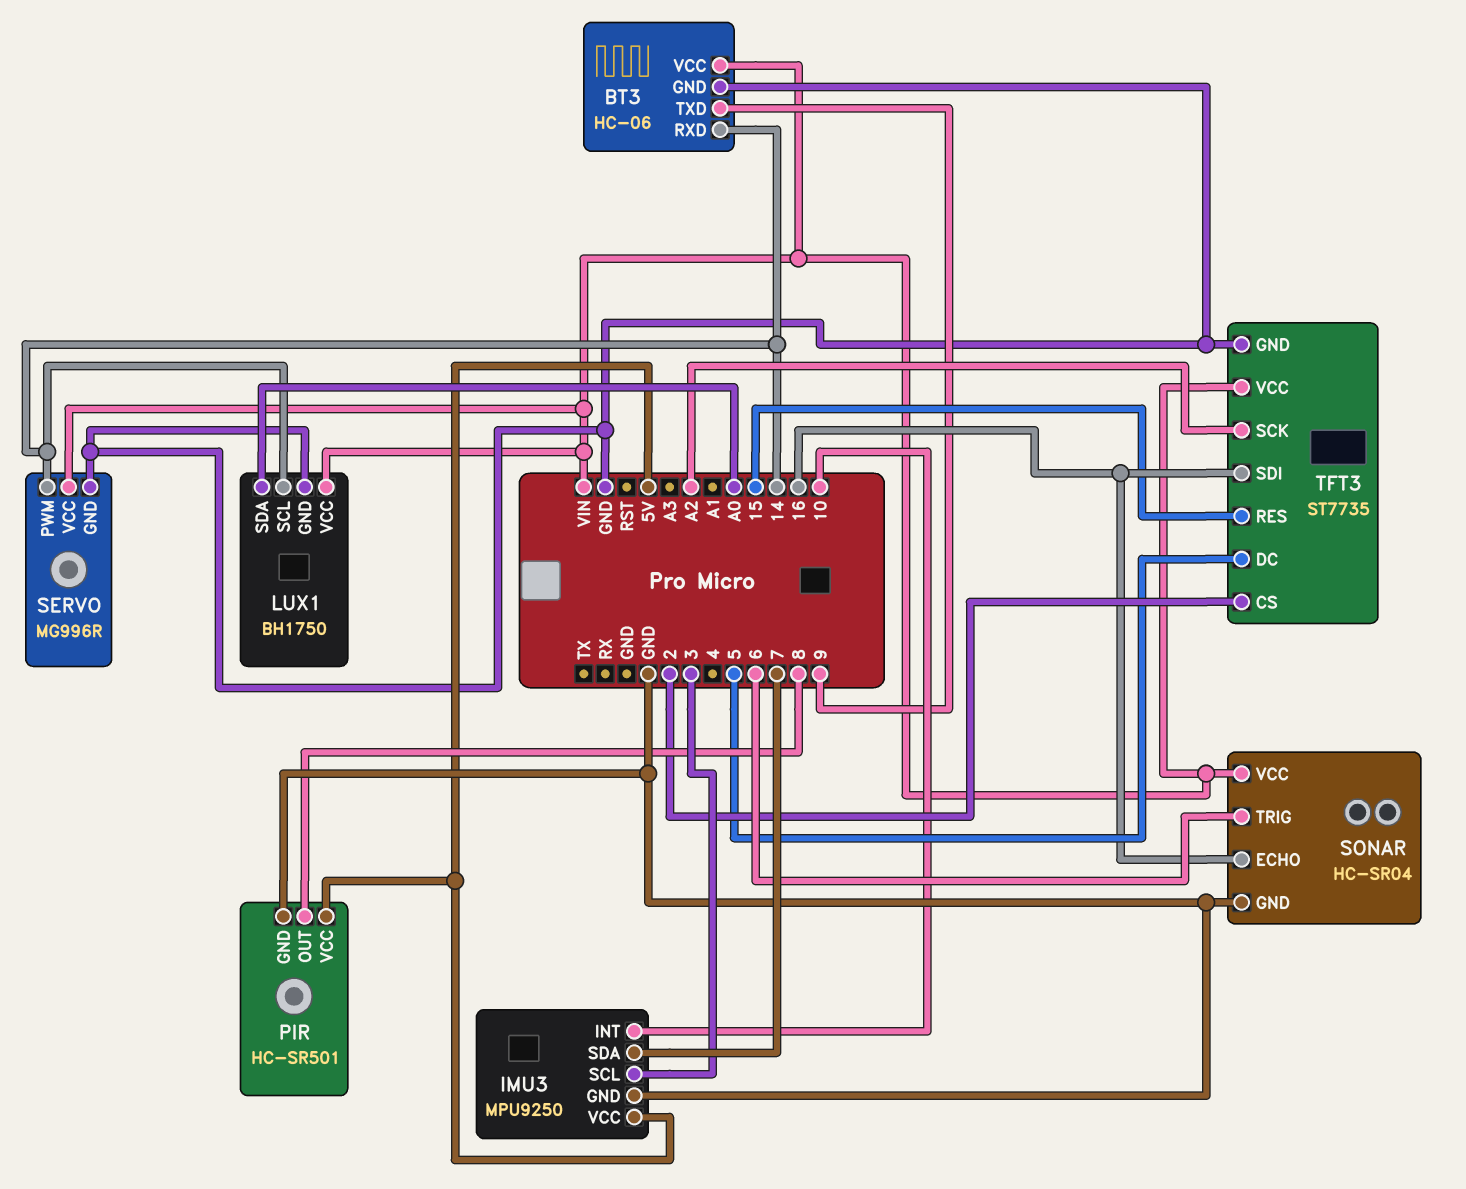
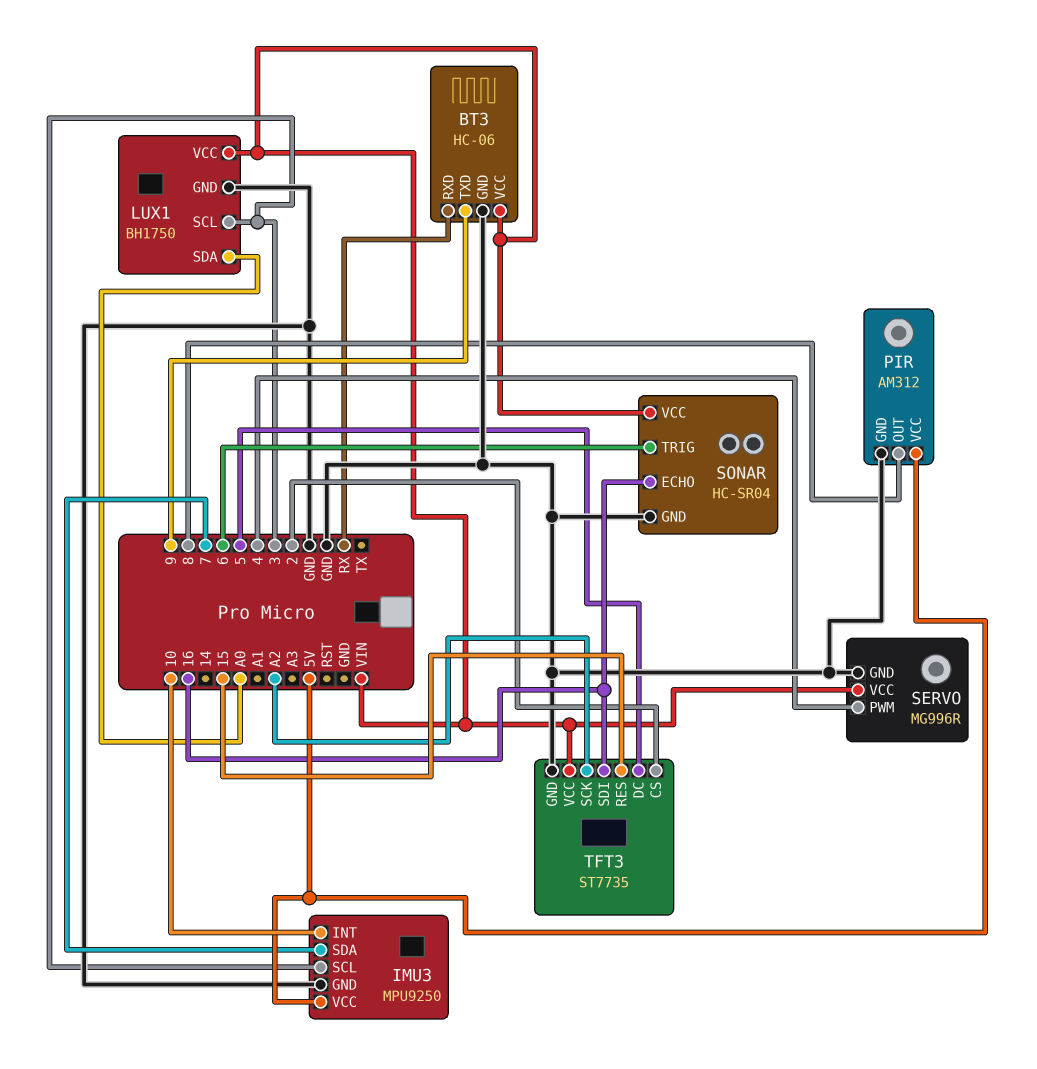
BT3 pin RXD: 14 -> RX
LUX1 pin SCL: 14 -> 3
PIR: HC-SR501 -> AM312
SERVO pin PWM: 14 -> 4

